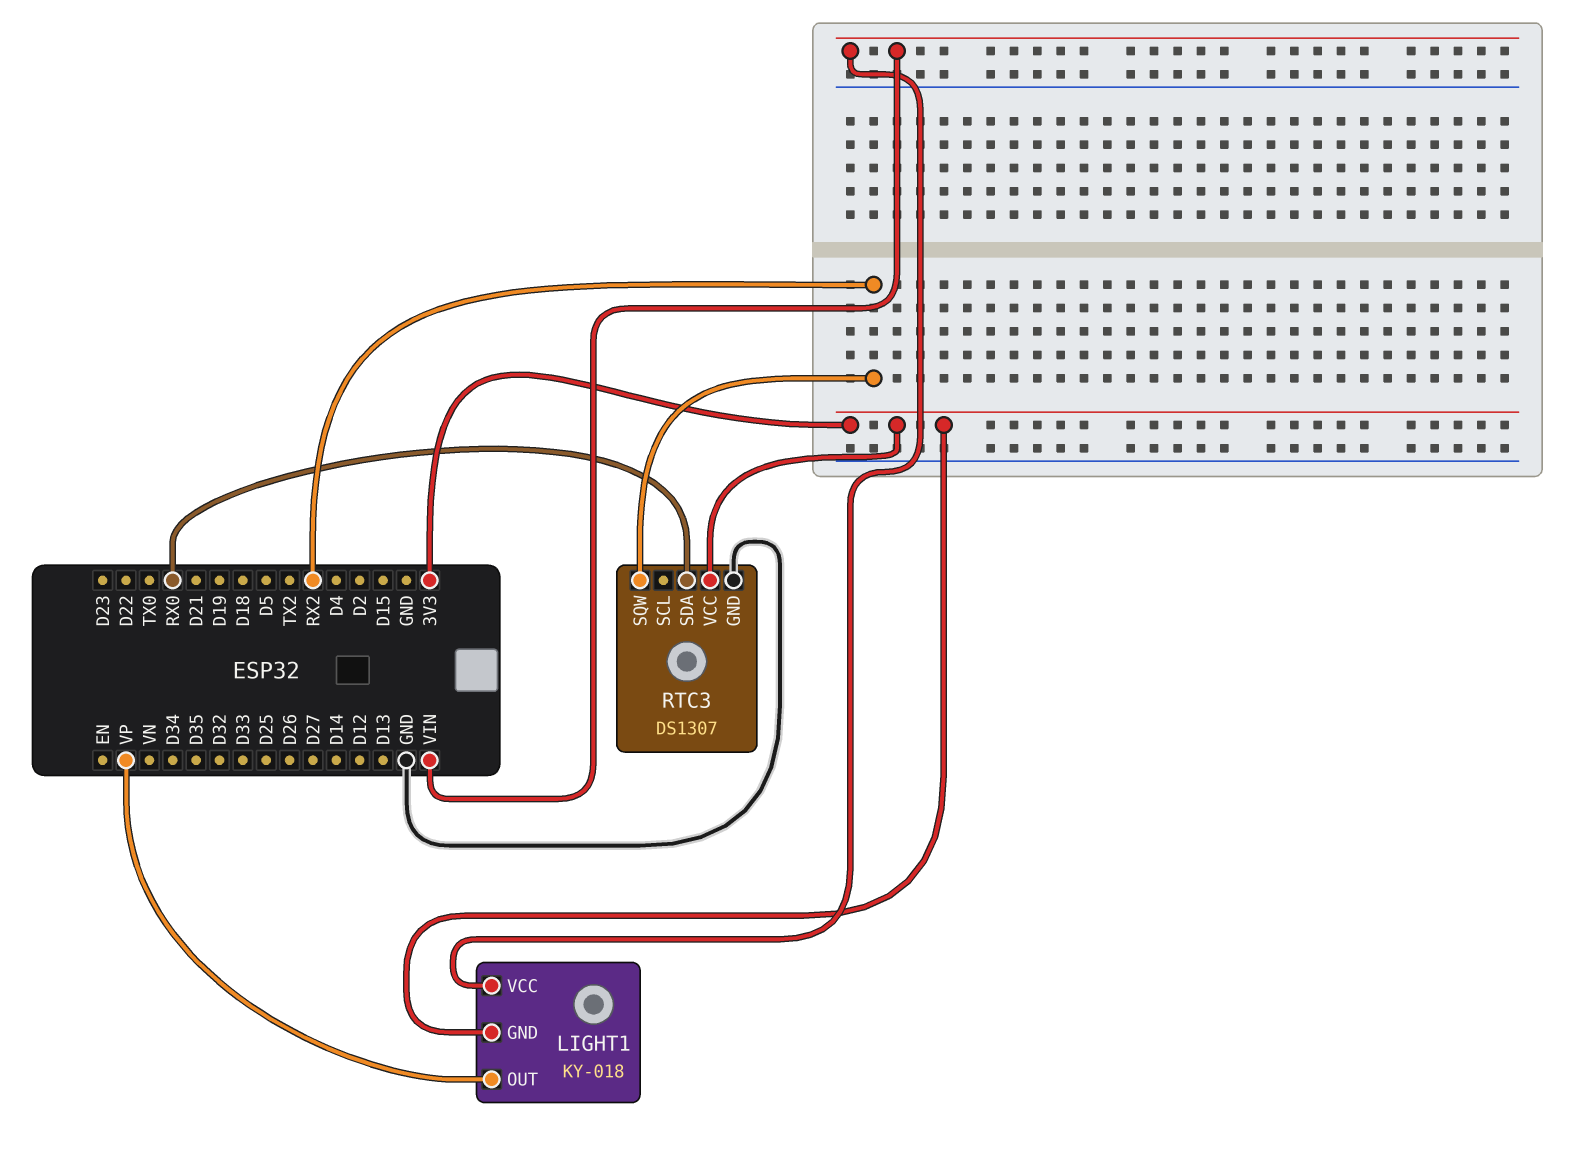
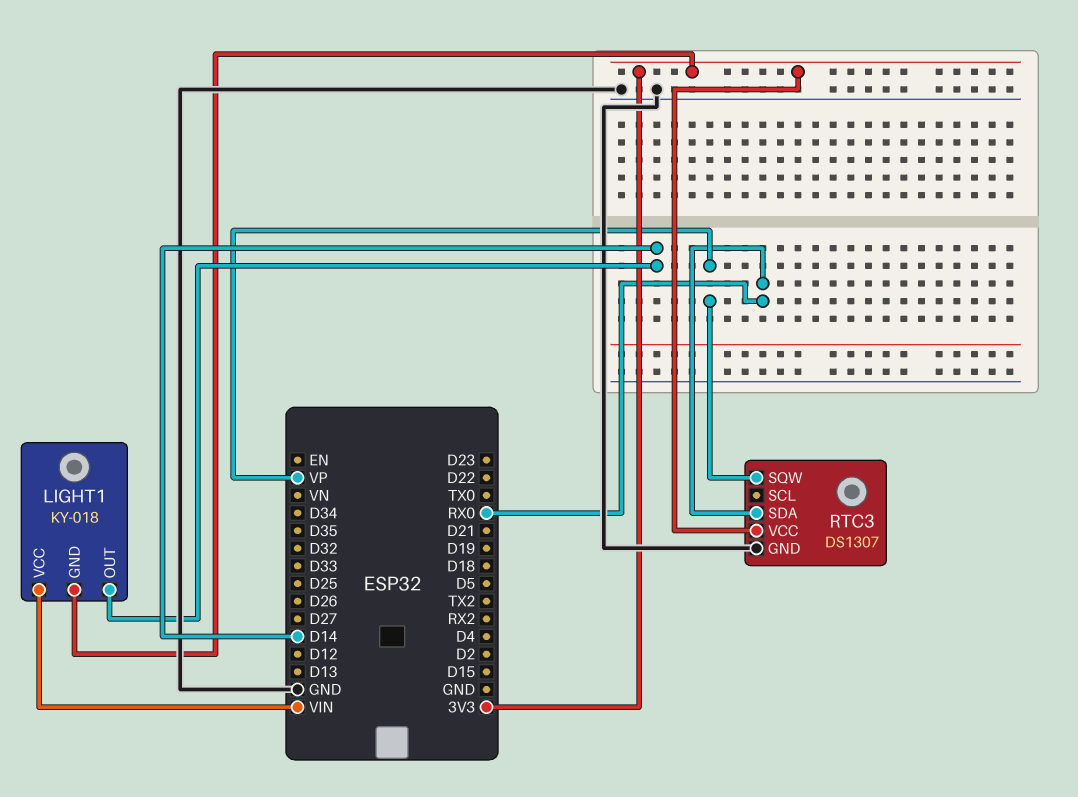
LIGHT1 pin OUT: VP -> D14
RTC3 pin SQW: RX2 -> VP

